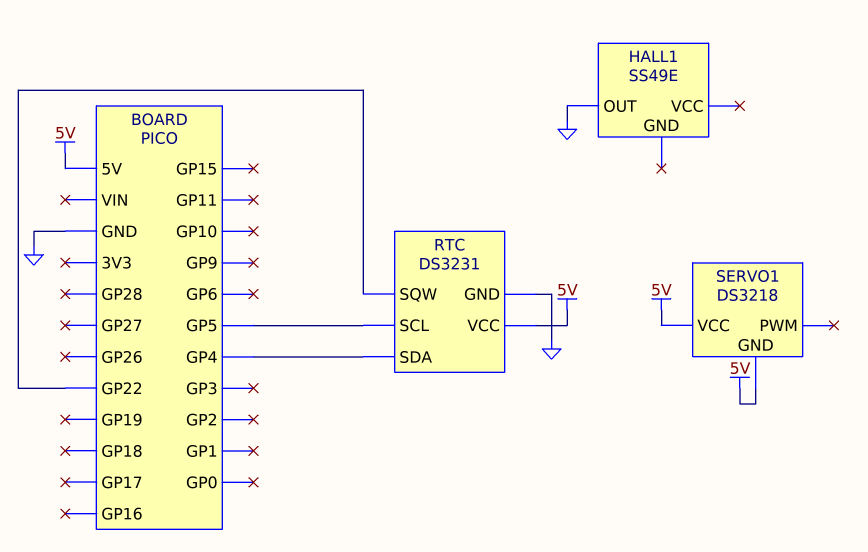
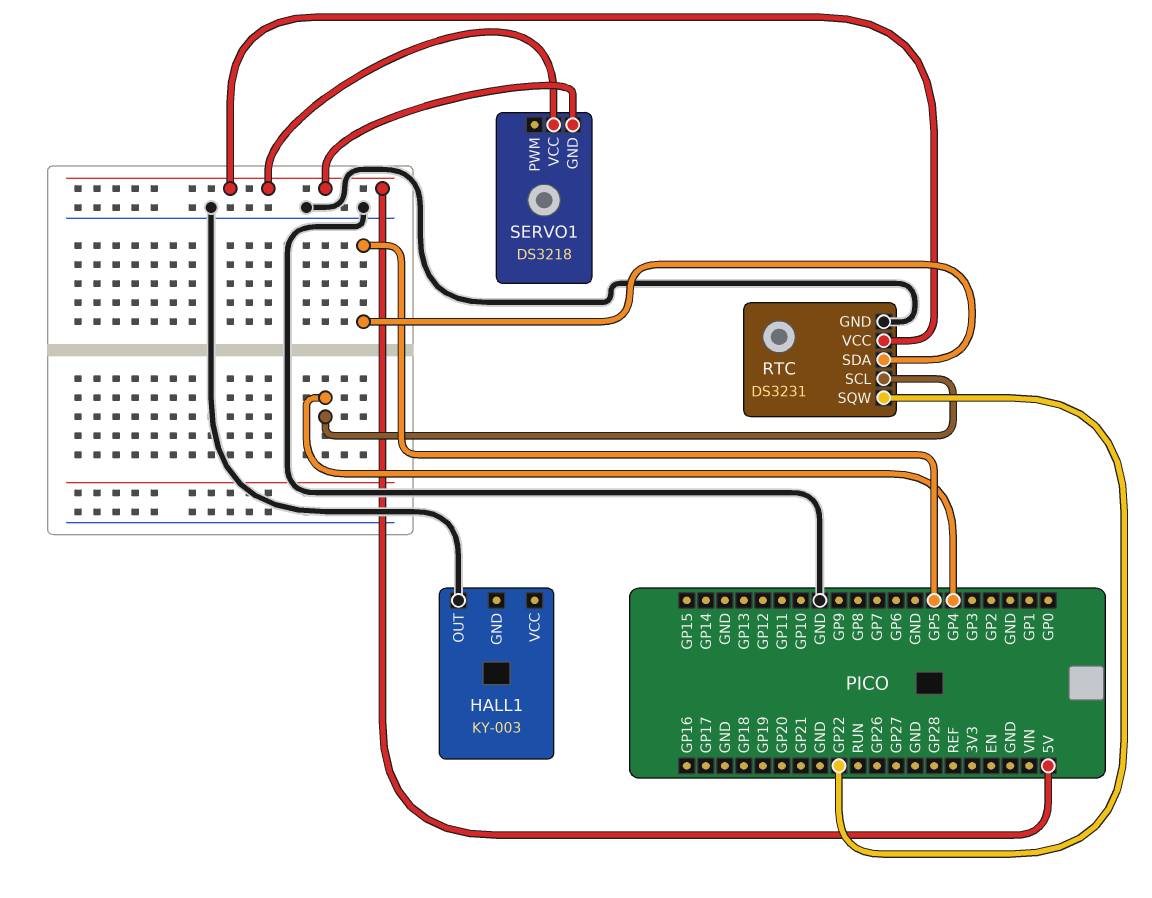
HALL1: SS49E -> KY-003
RTC pin SCL: GP5 -> GP4
RTC pin SDA: GP4 -> GP5

